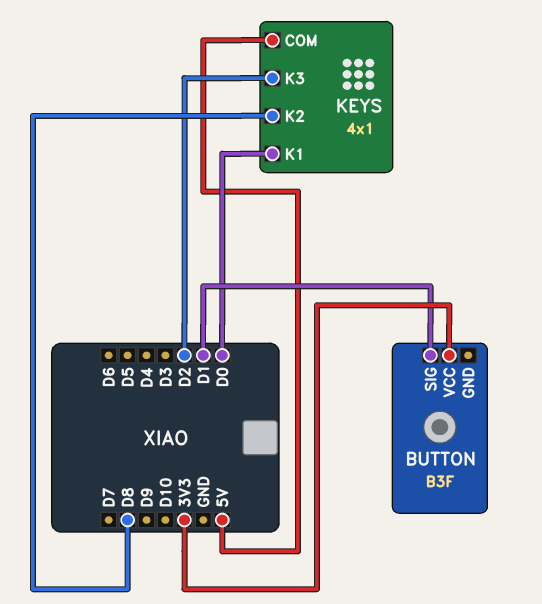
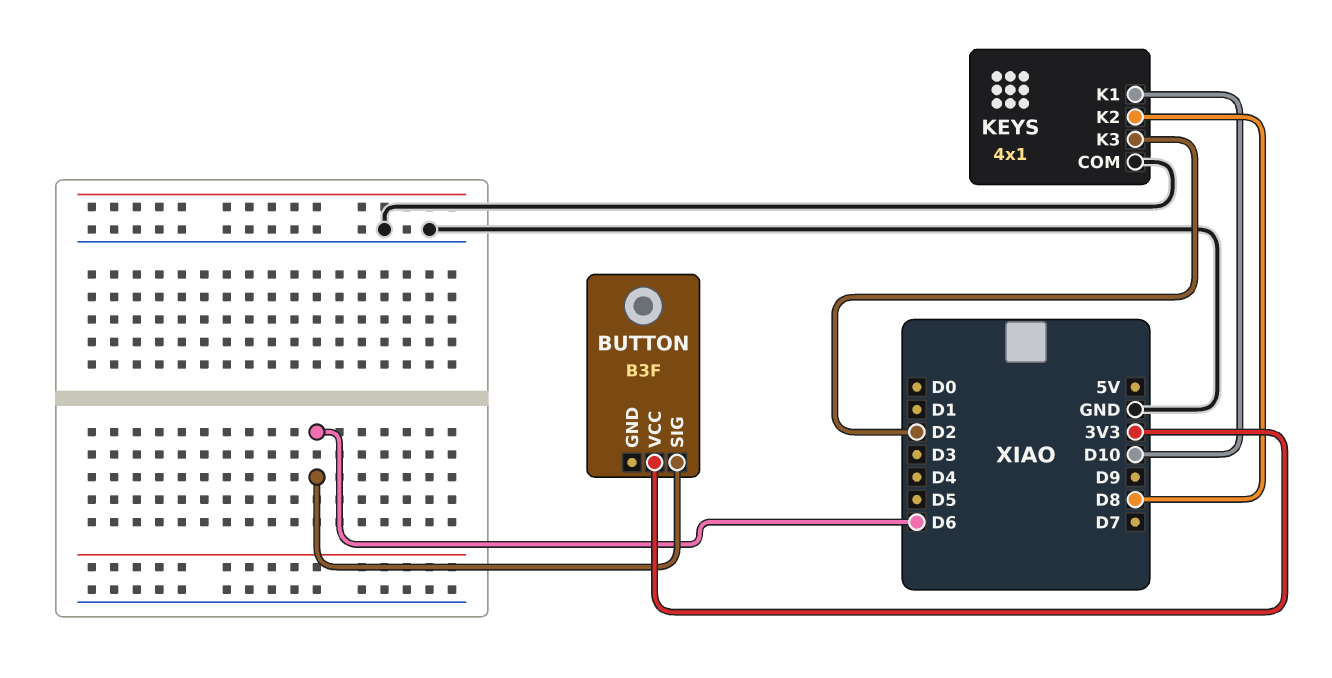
BUTTON pin SIG: D1 -> D6
KEYS pin COM: 5V -> GND
KEYS pin K1: D0 -> D10

